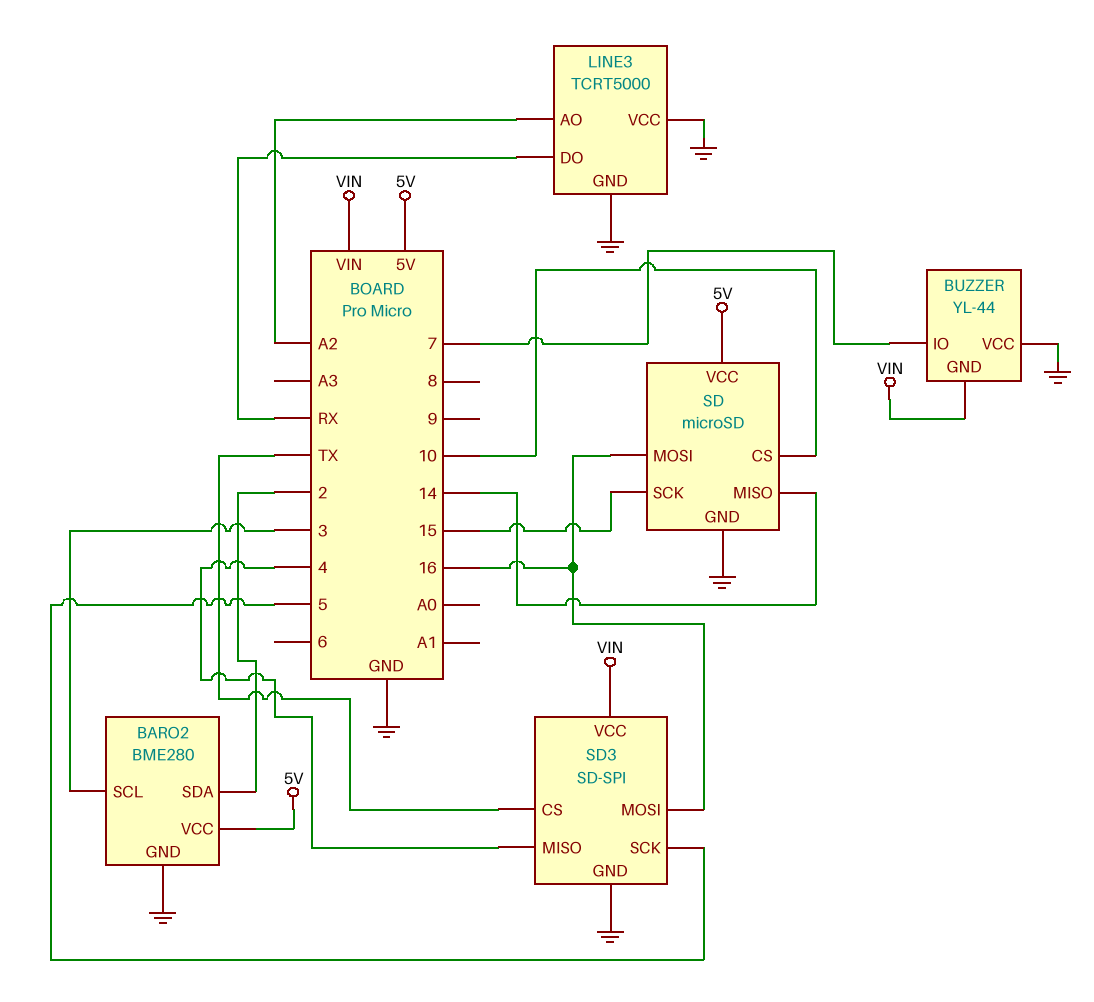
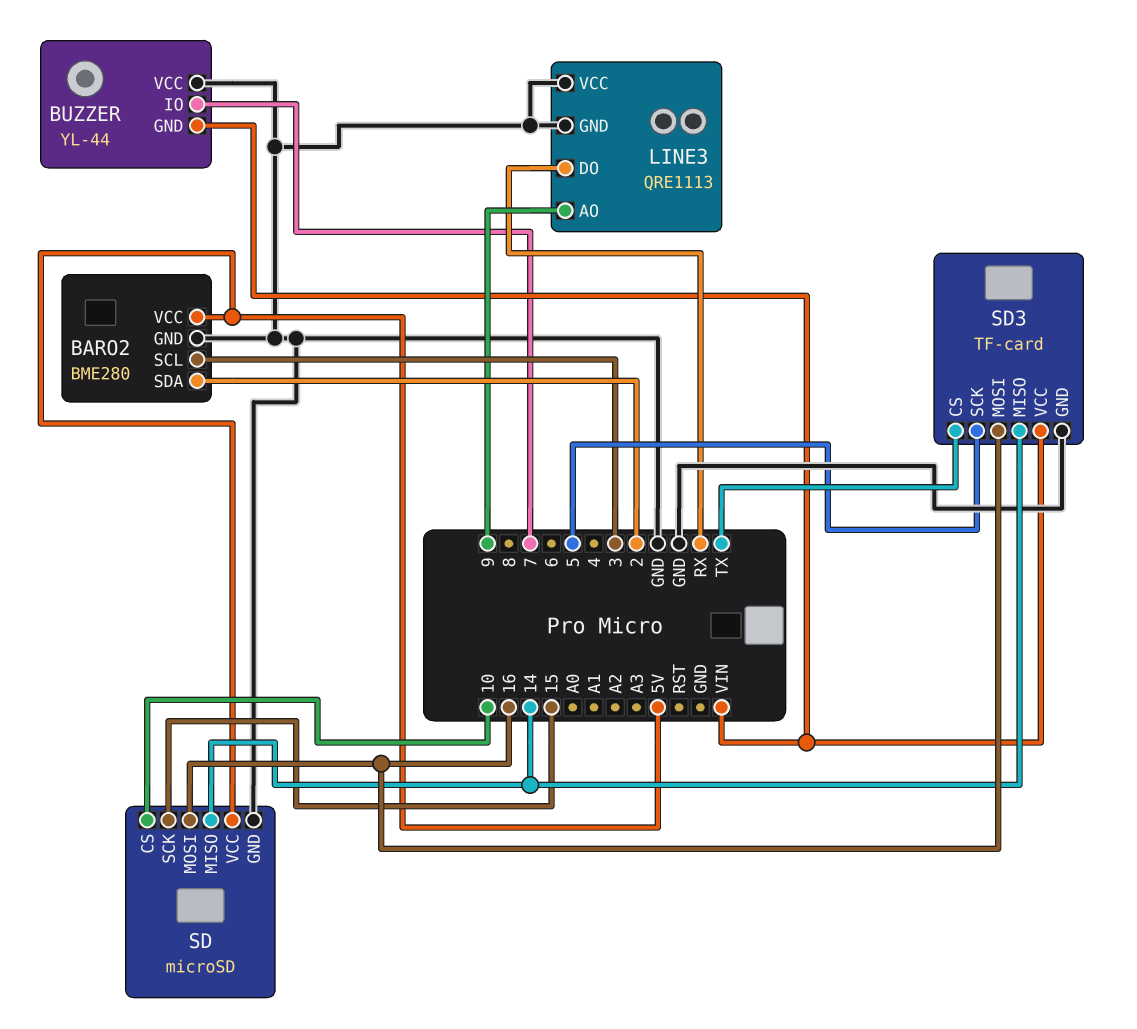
LINE3: TCRT5000 -> QRE1113
LINE3 pin AO: A2 -> 9
SD3: SD-SPI -> TF-card
SD3 pin MISO: 4 -> 14

